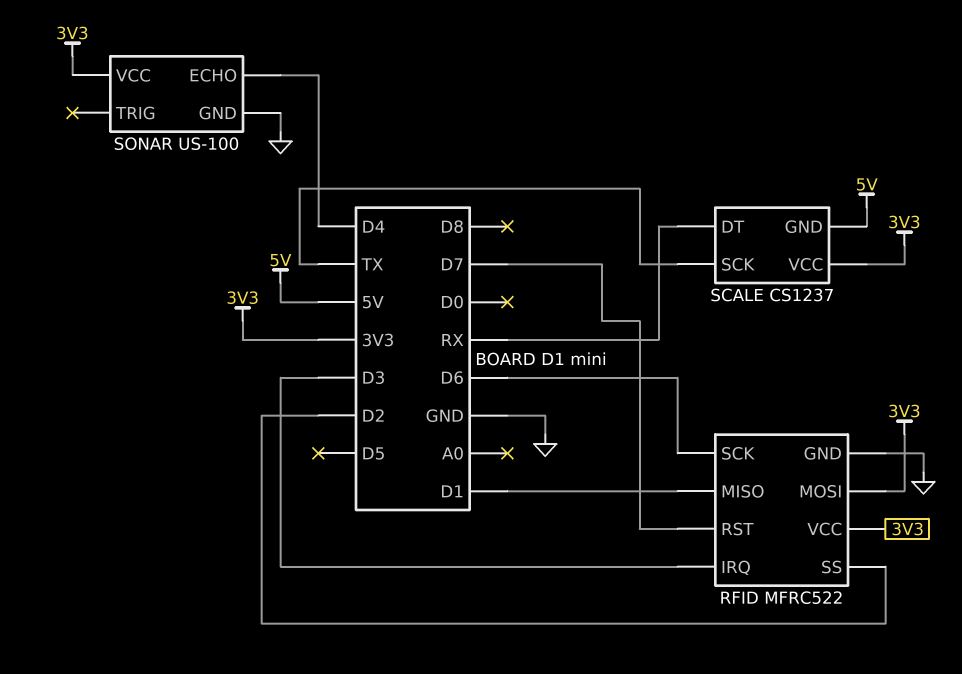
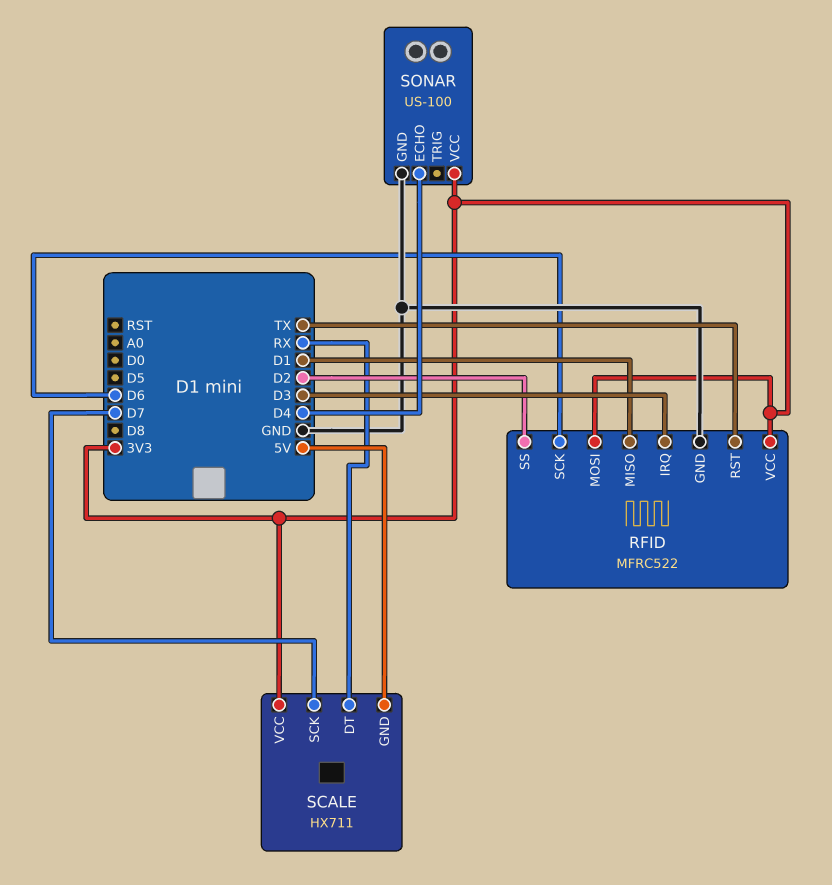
RFID pin RST: D7 -> TX
SCALE: CS1237 -> HX711
SCALE pin SCK: TX -> D7

